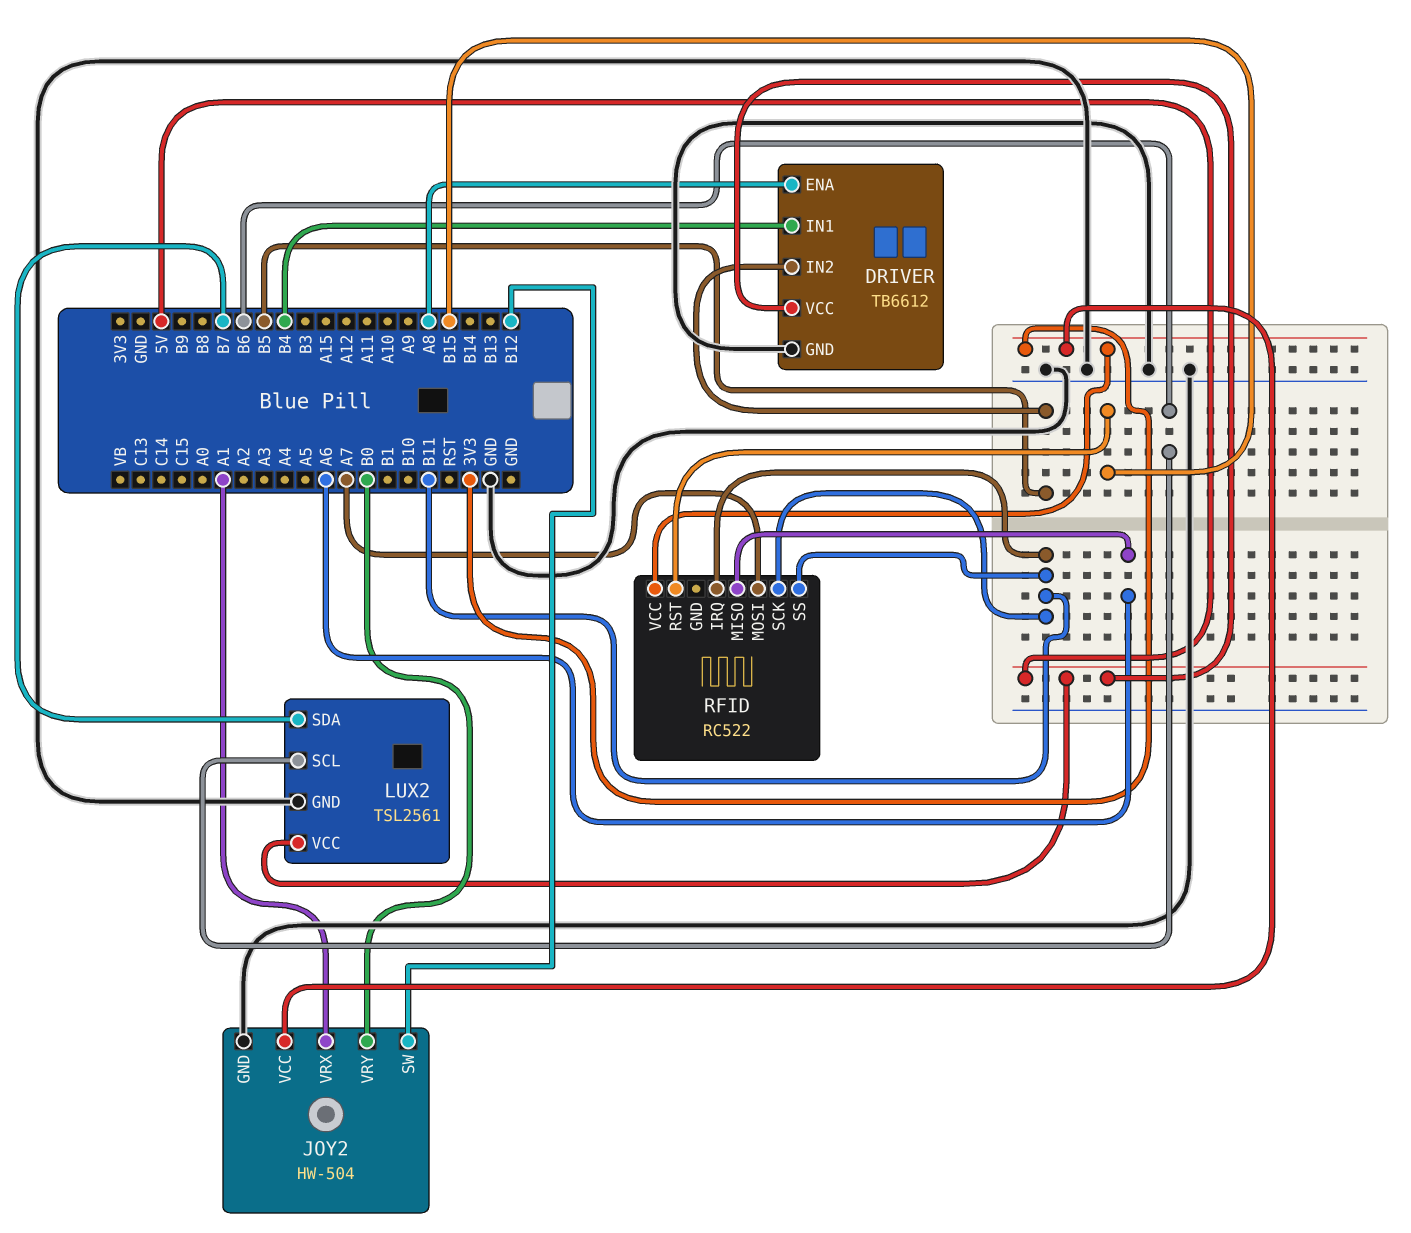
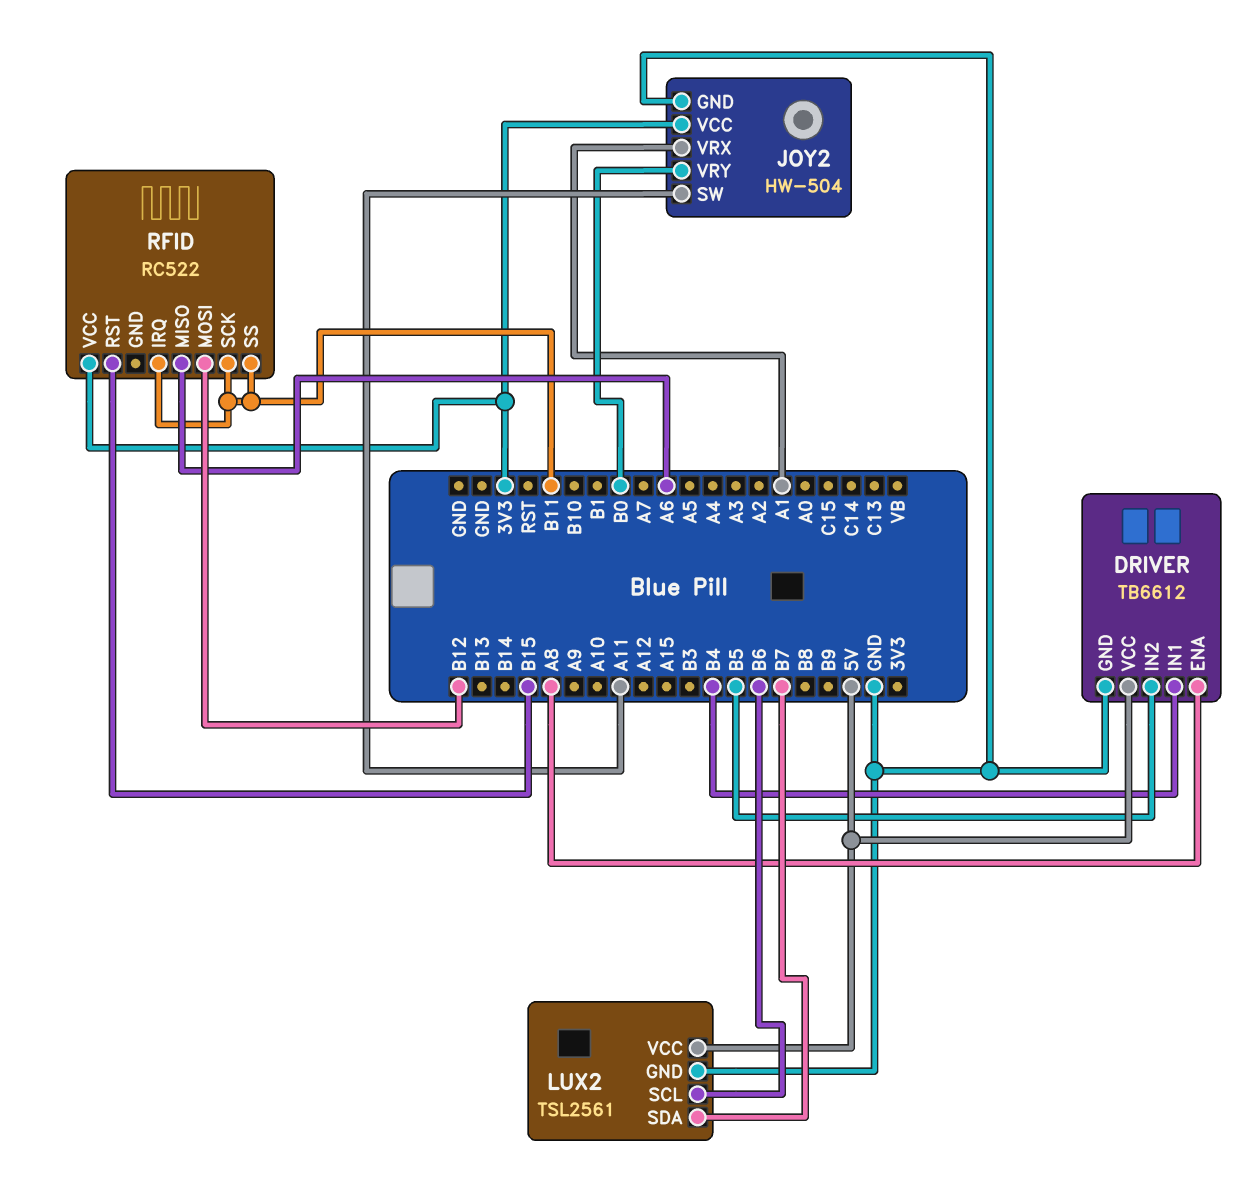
JOY2 pin SW: B12 -> A11
RFID pin MOSI: A7 -> B12

